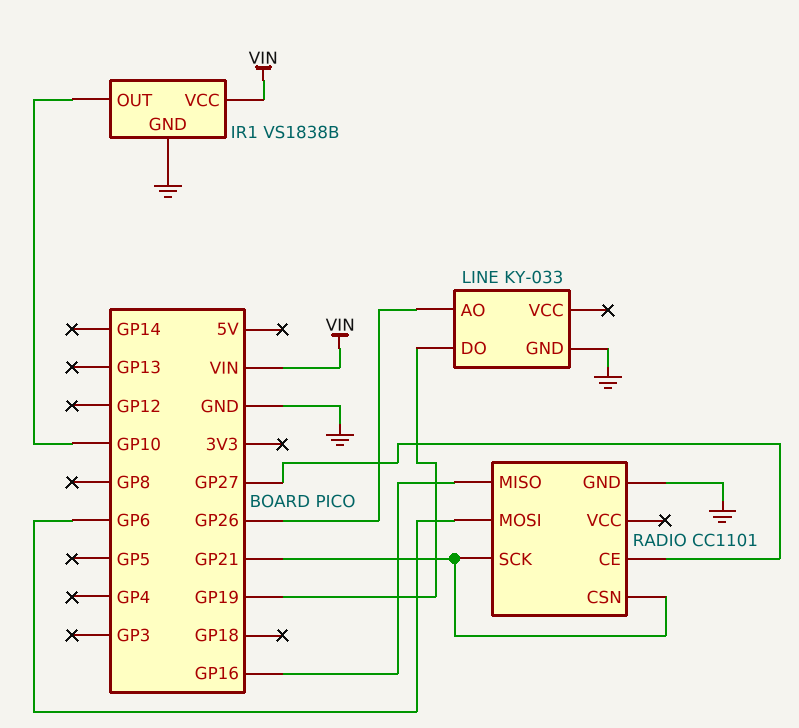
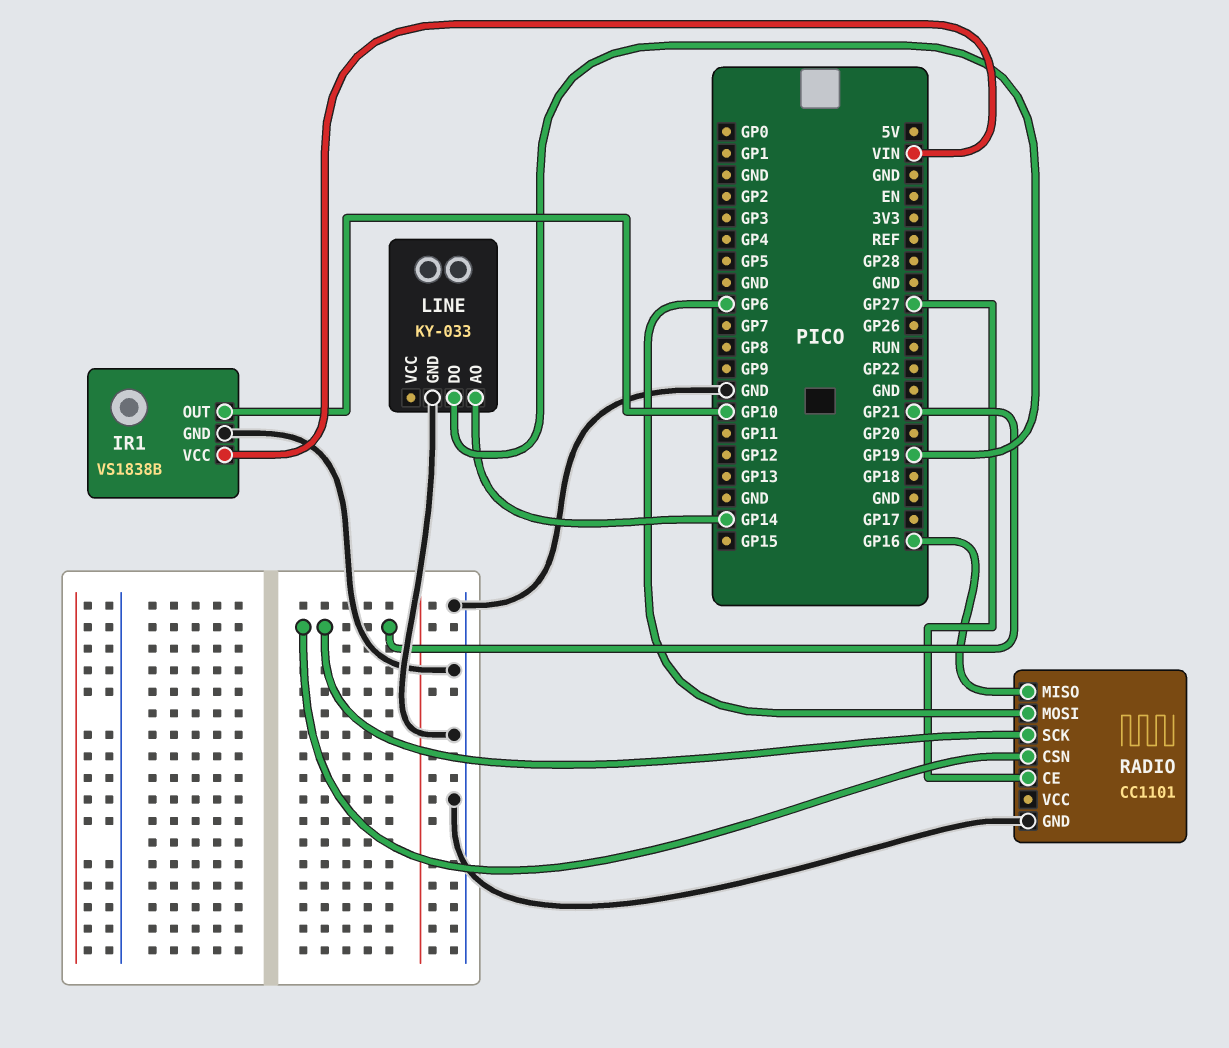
LINE pin AO: GP26 -> GP14

